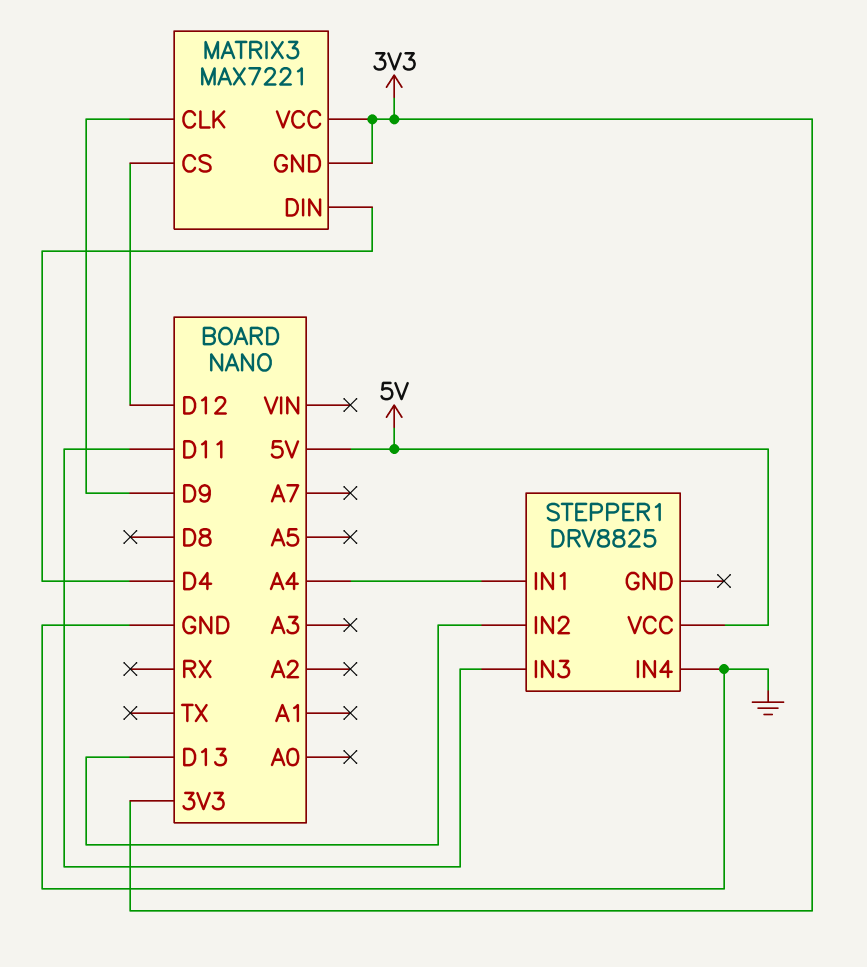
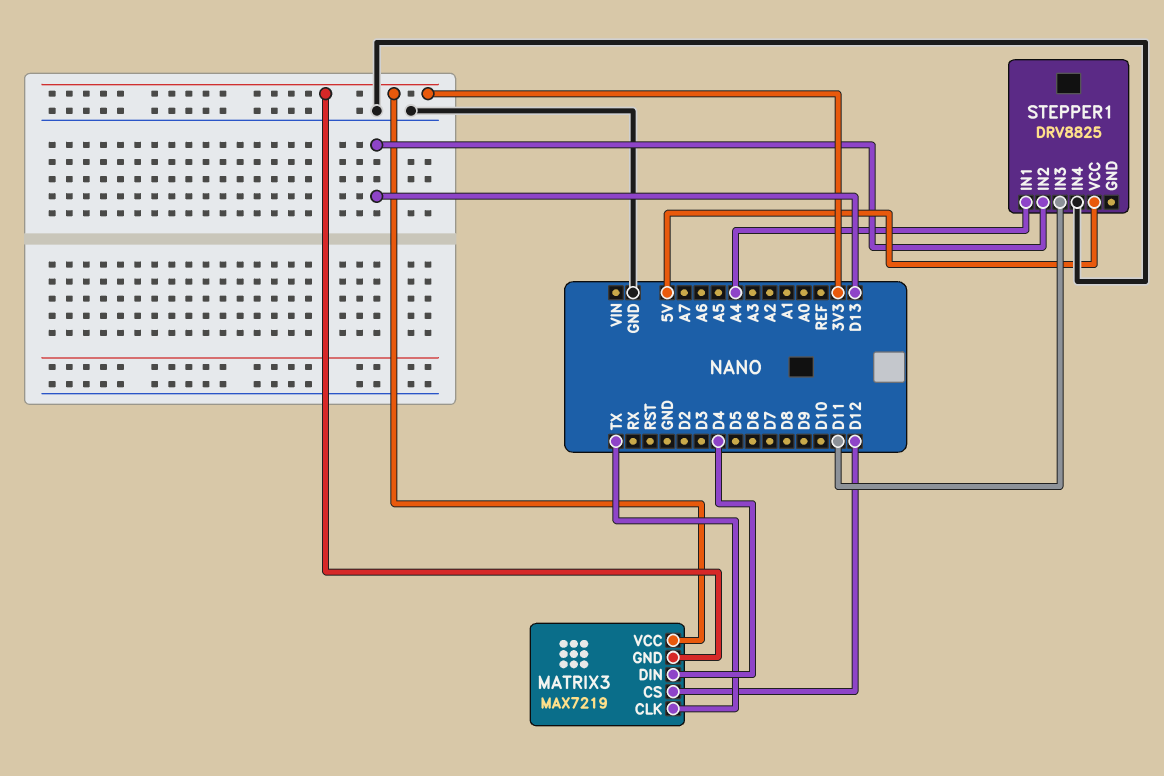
MATRIX3: MAX7221 -> MAX7219
MATRIX3 pin CLK: D9 -> TX

